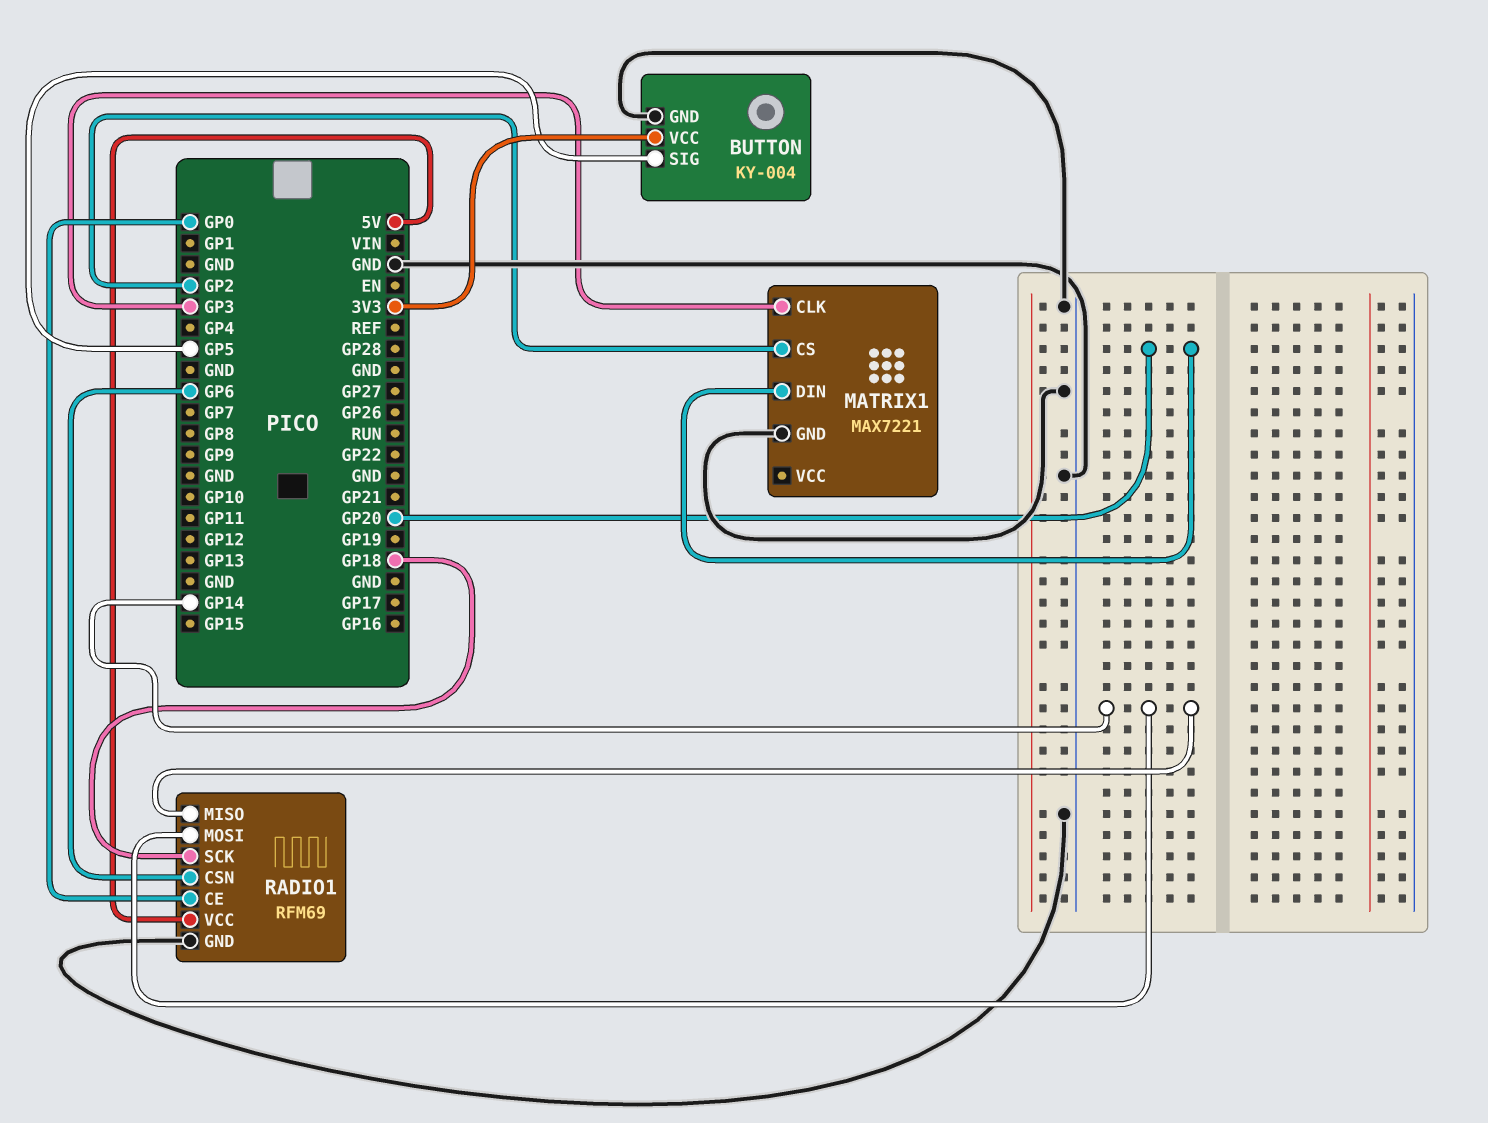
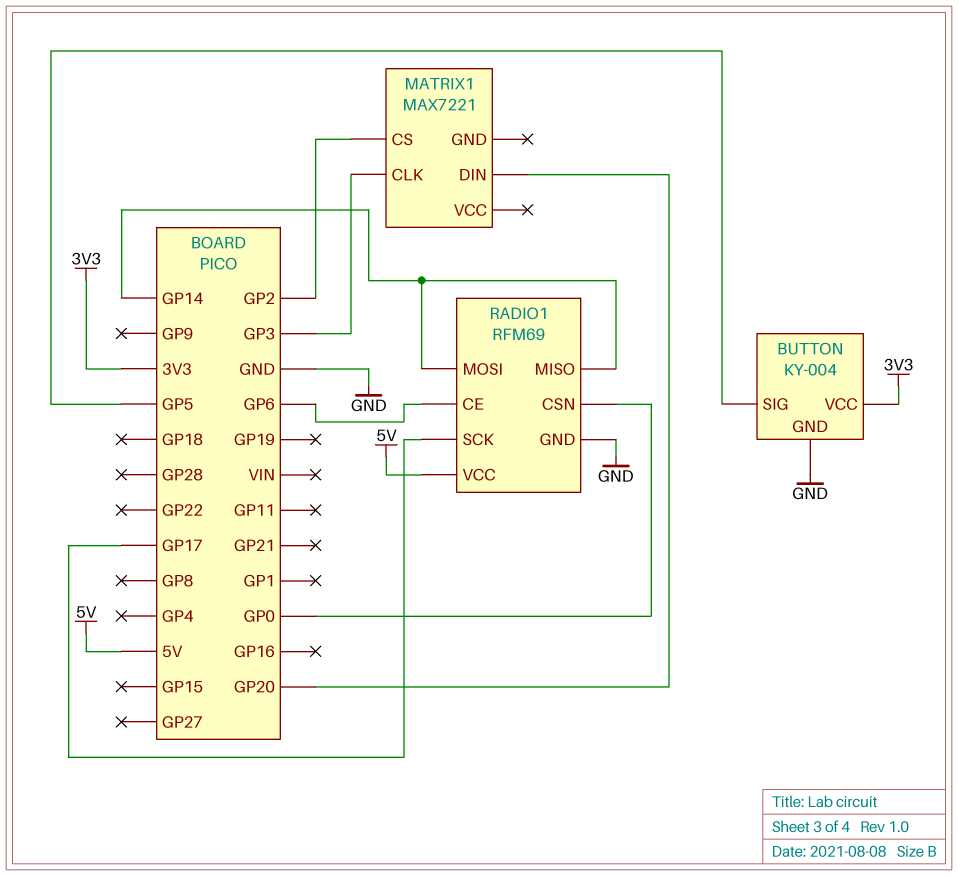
MATRIX1 pin GND: GND -> none
RADIO1 pin CE: GP0 -> GP6
RADIO1 pin CSN: GP6 -> GP0
RADIO1 pin SCK: GP18 -> GP17

